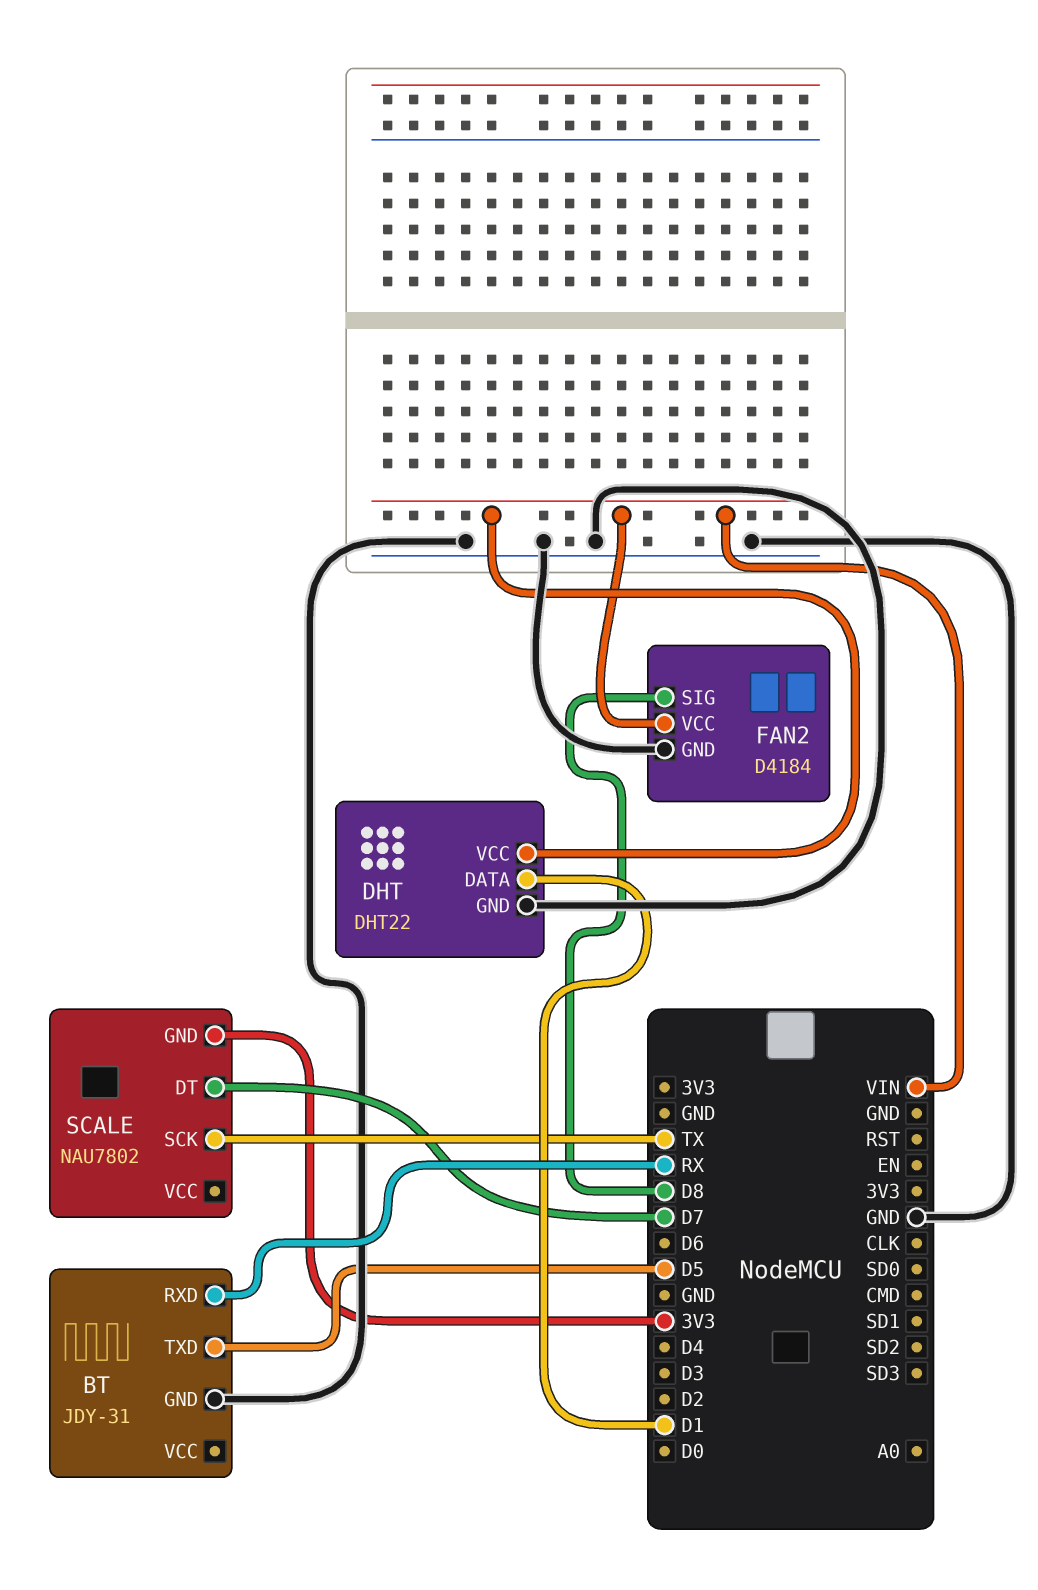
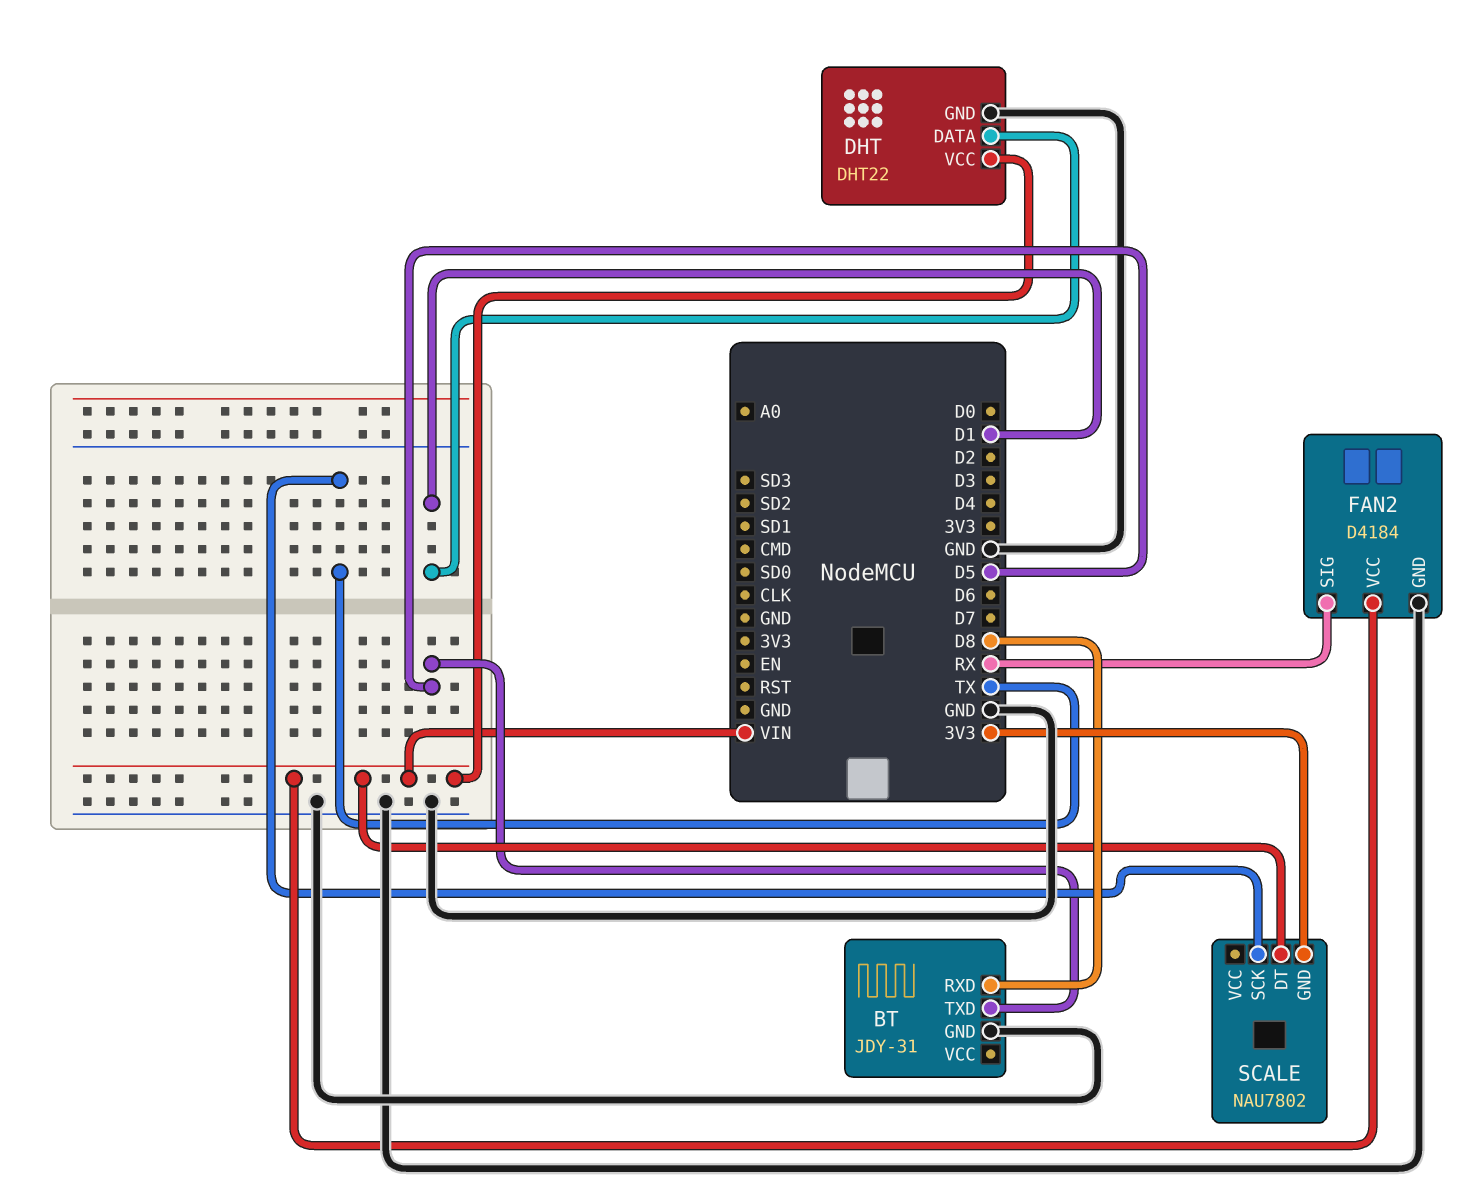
BT pin RXD: RX -> D8
FAN2 pin SIG: D8 -> RX
SCALE pin DT: D7 -> VIN

